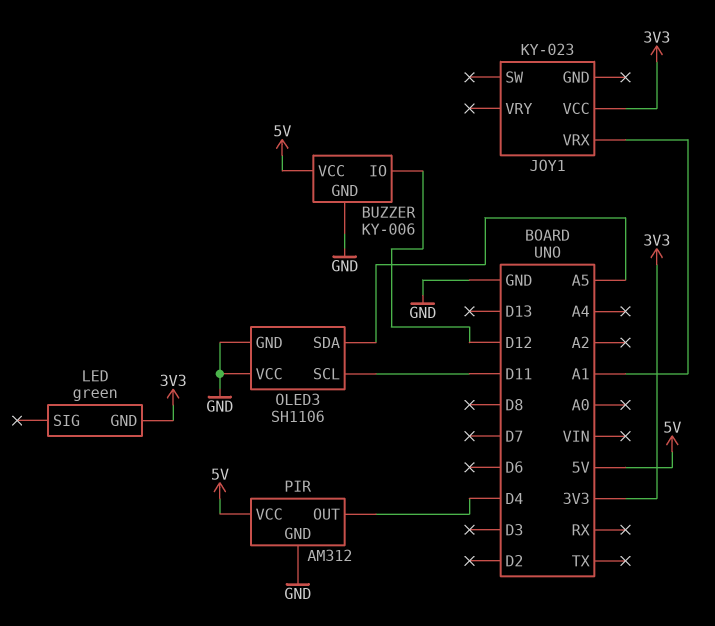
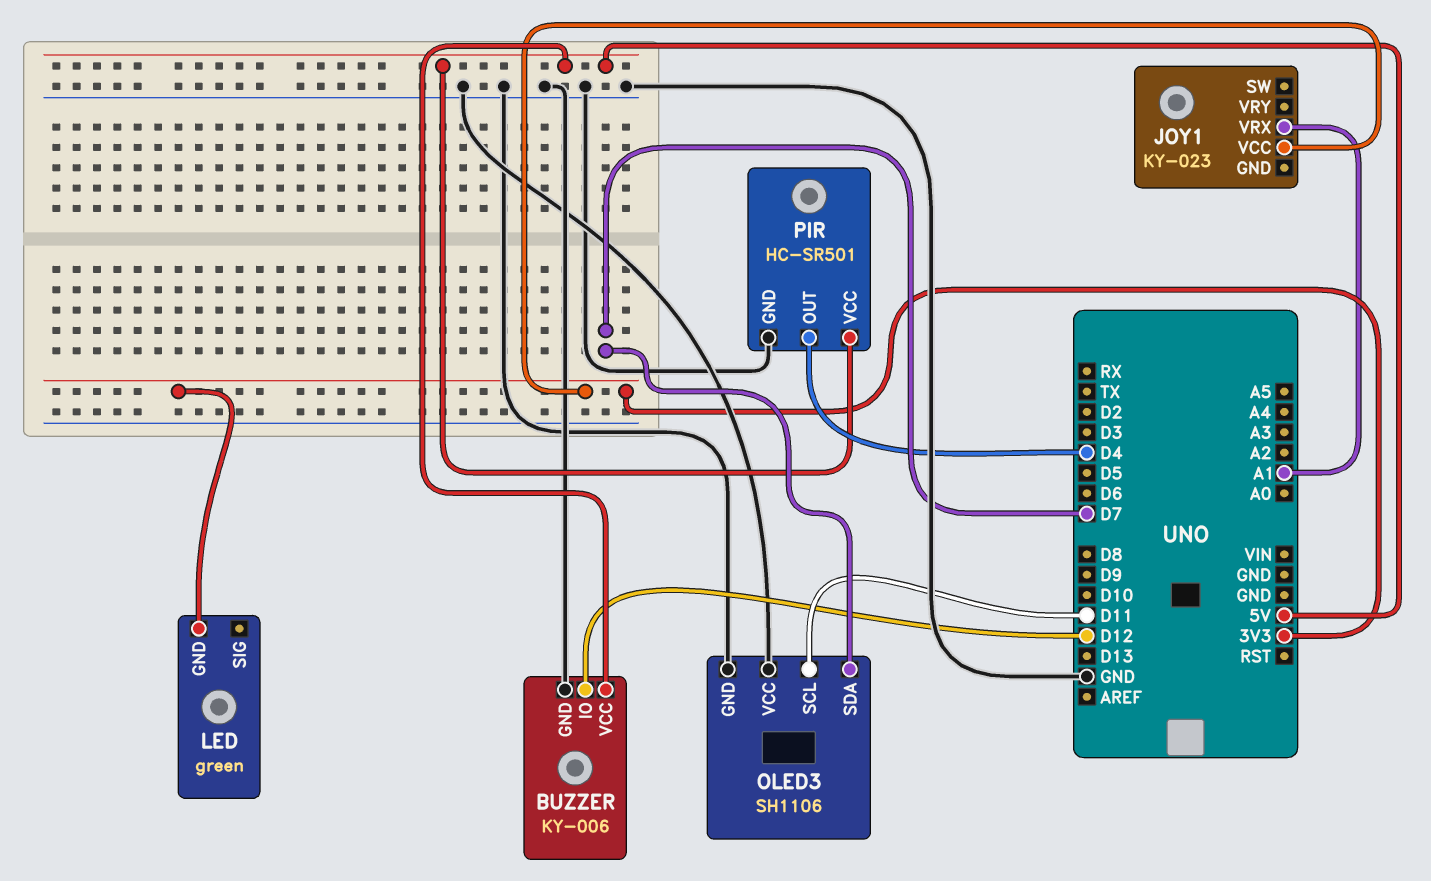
OLED3 pin SDA: A5 -> D7
PIR: AM312 -> HC-SR501

